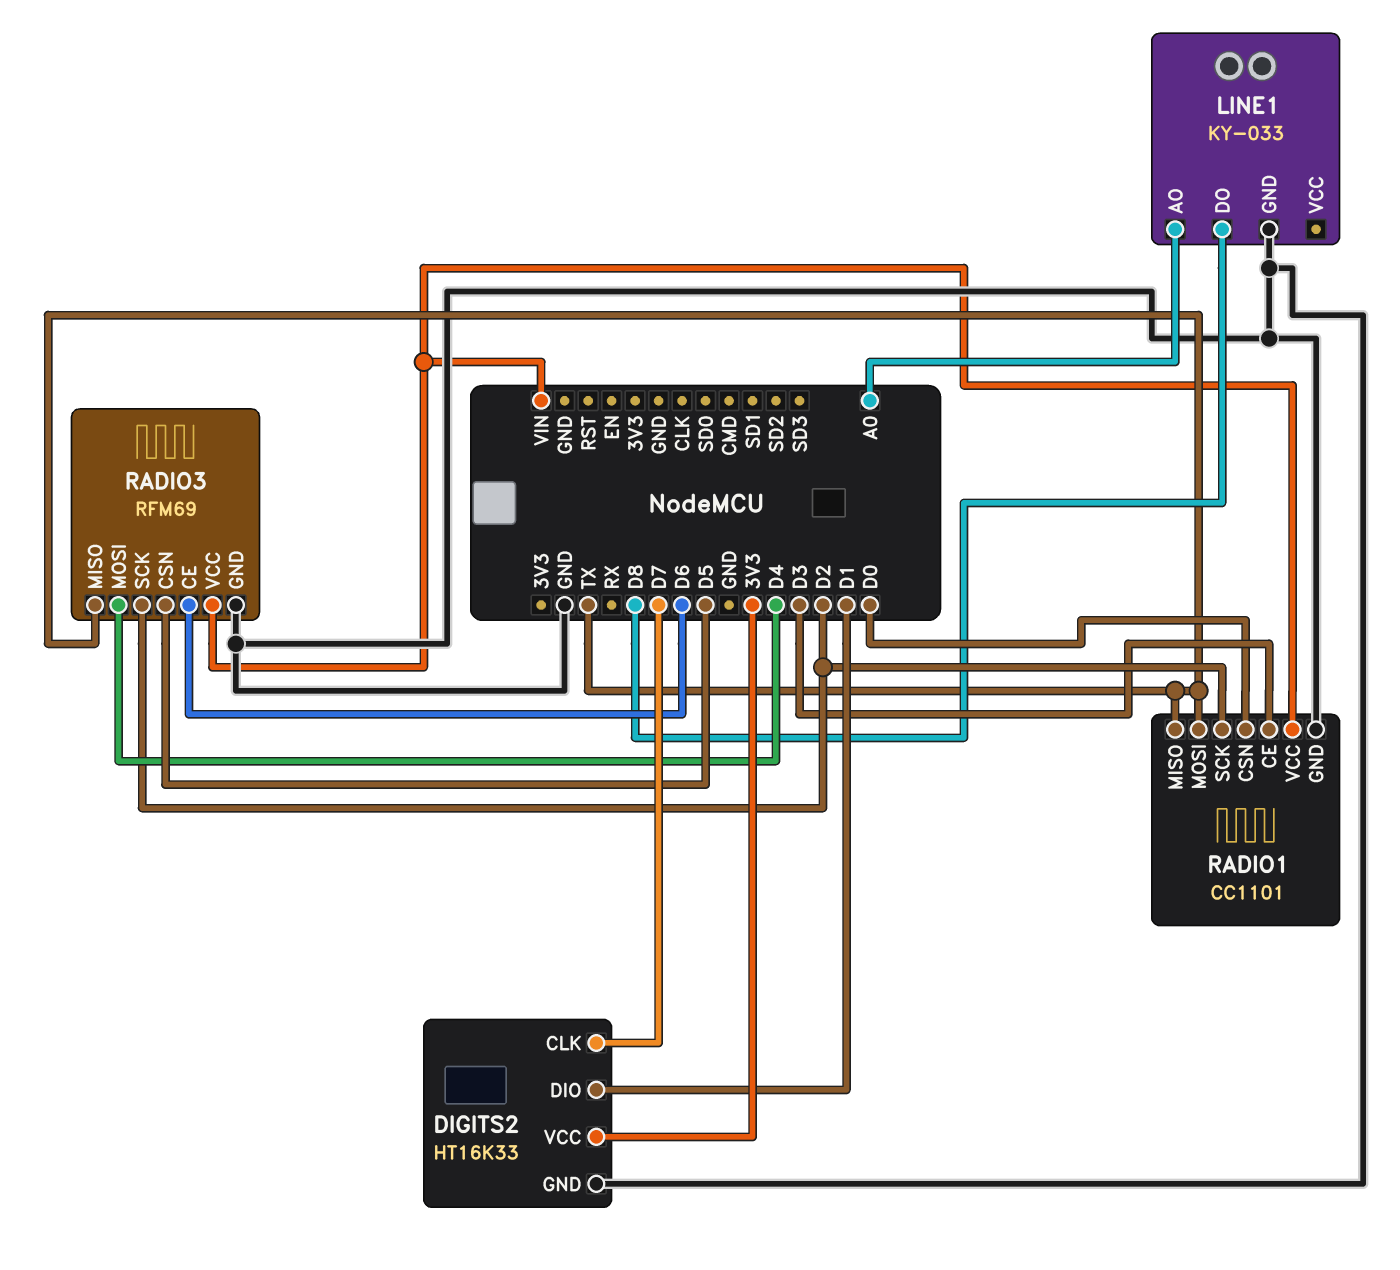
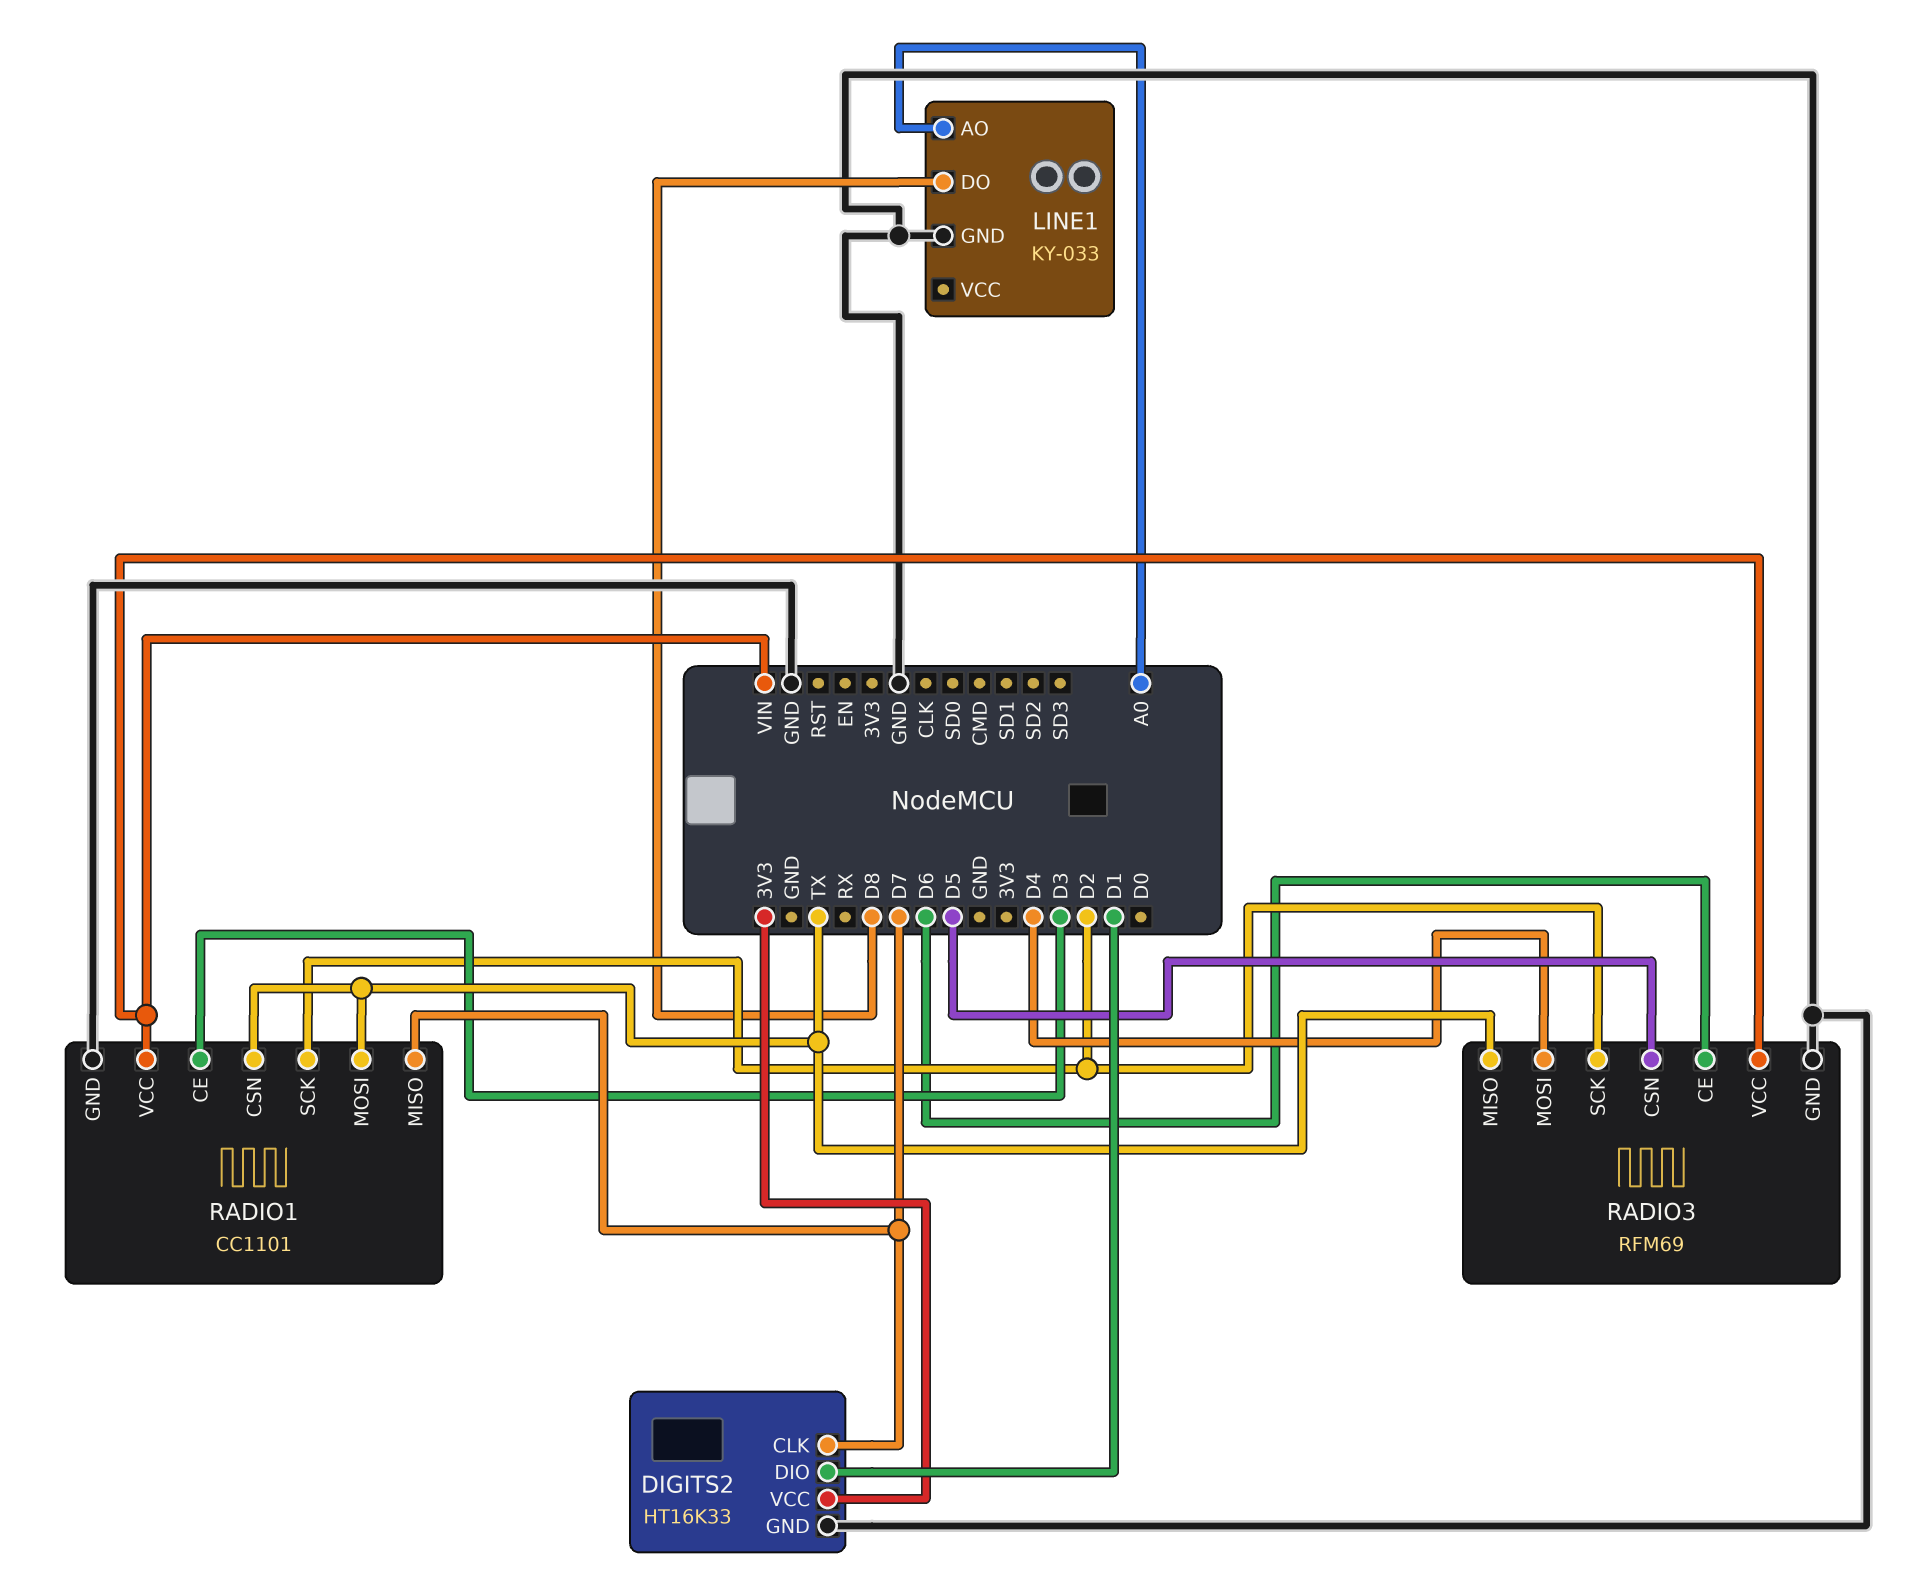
RADIO1 pin CSN: D0 -> TX
RADIO1 pin MISO: TX -> D7

